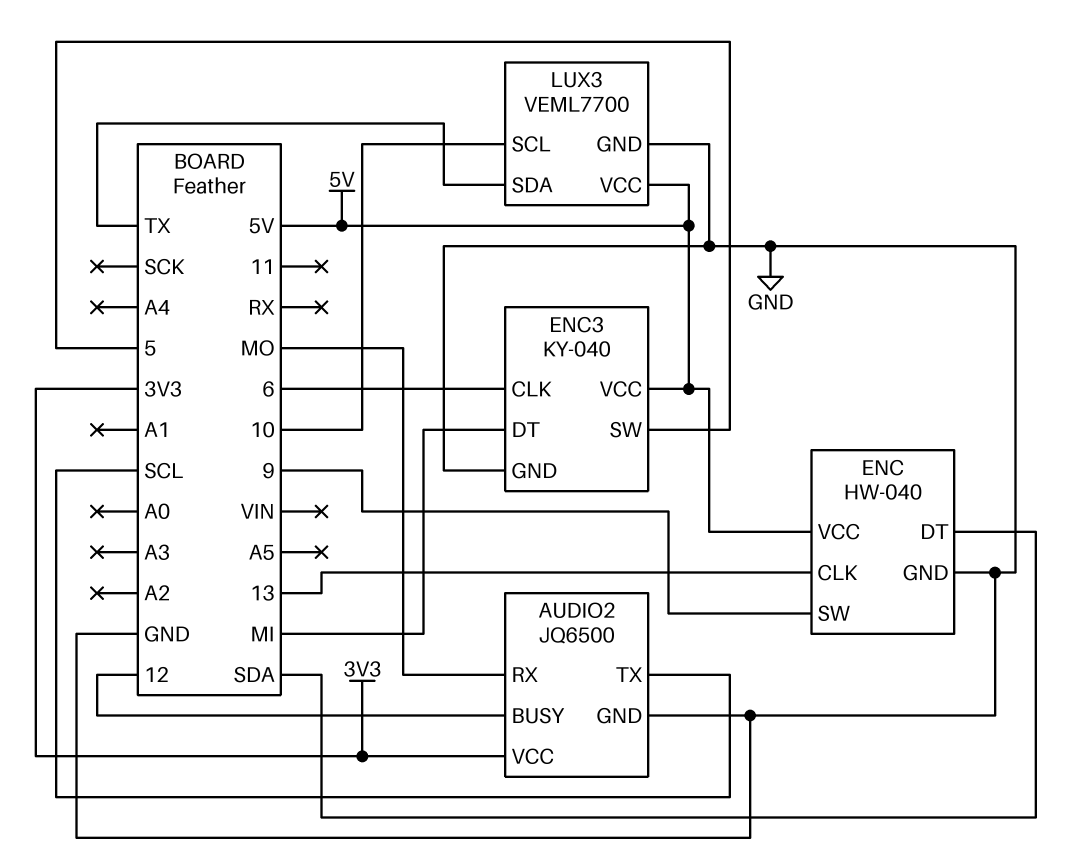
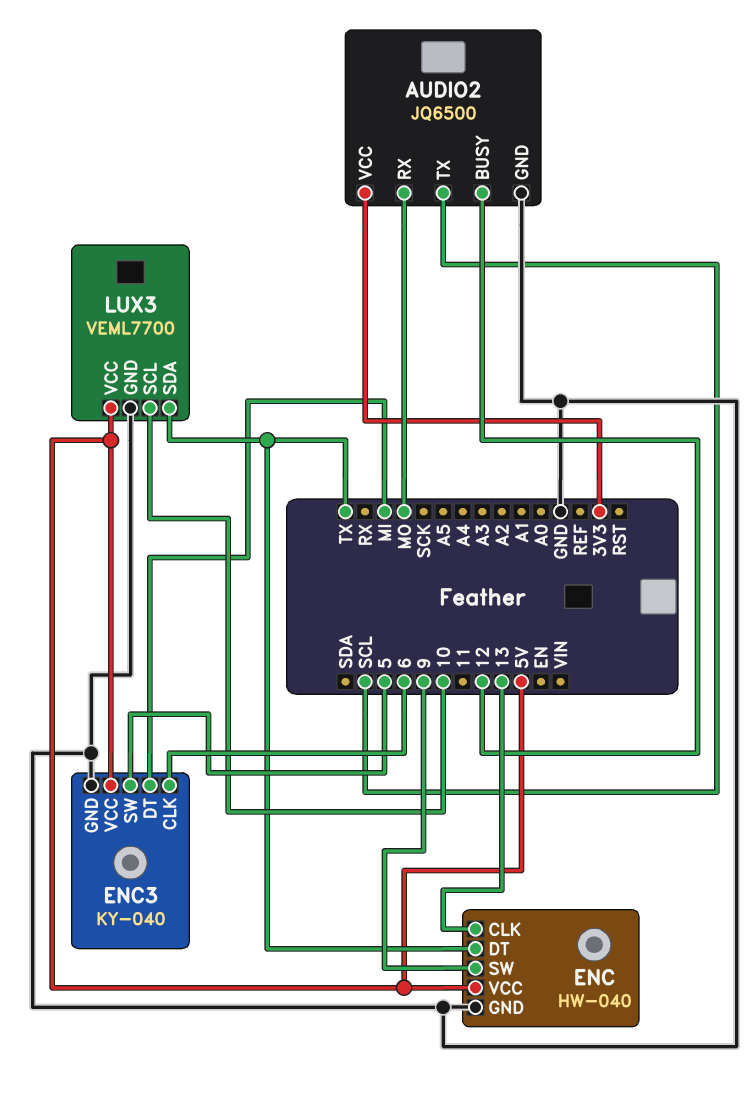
ENC pin DT: SDA -> TX

